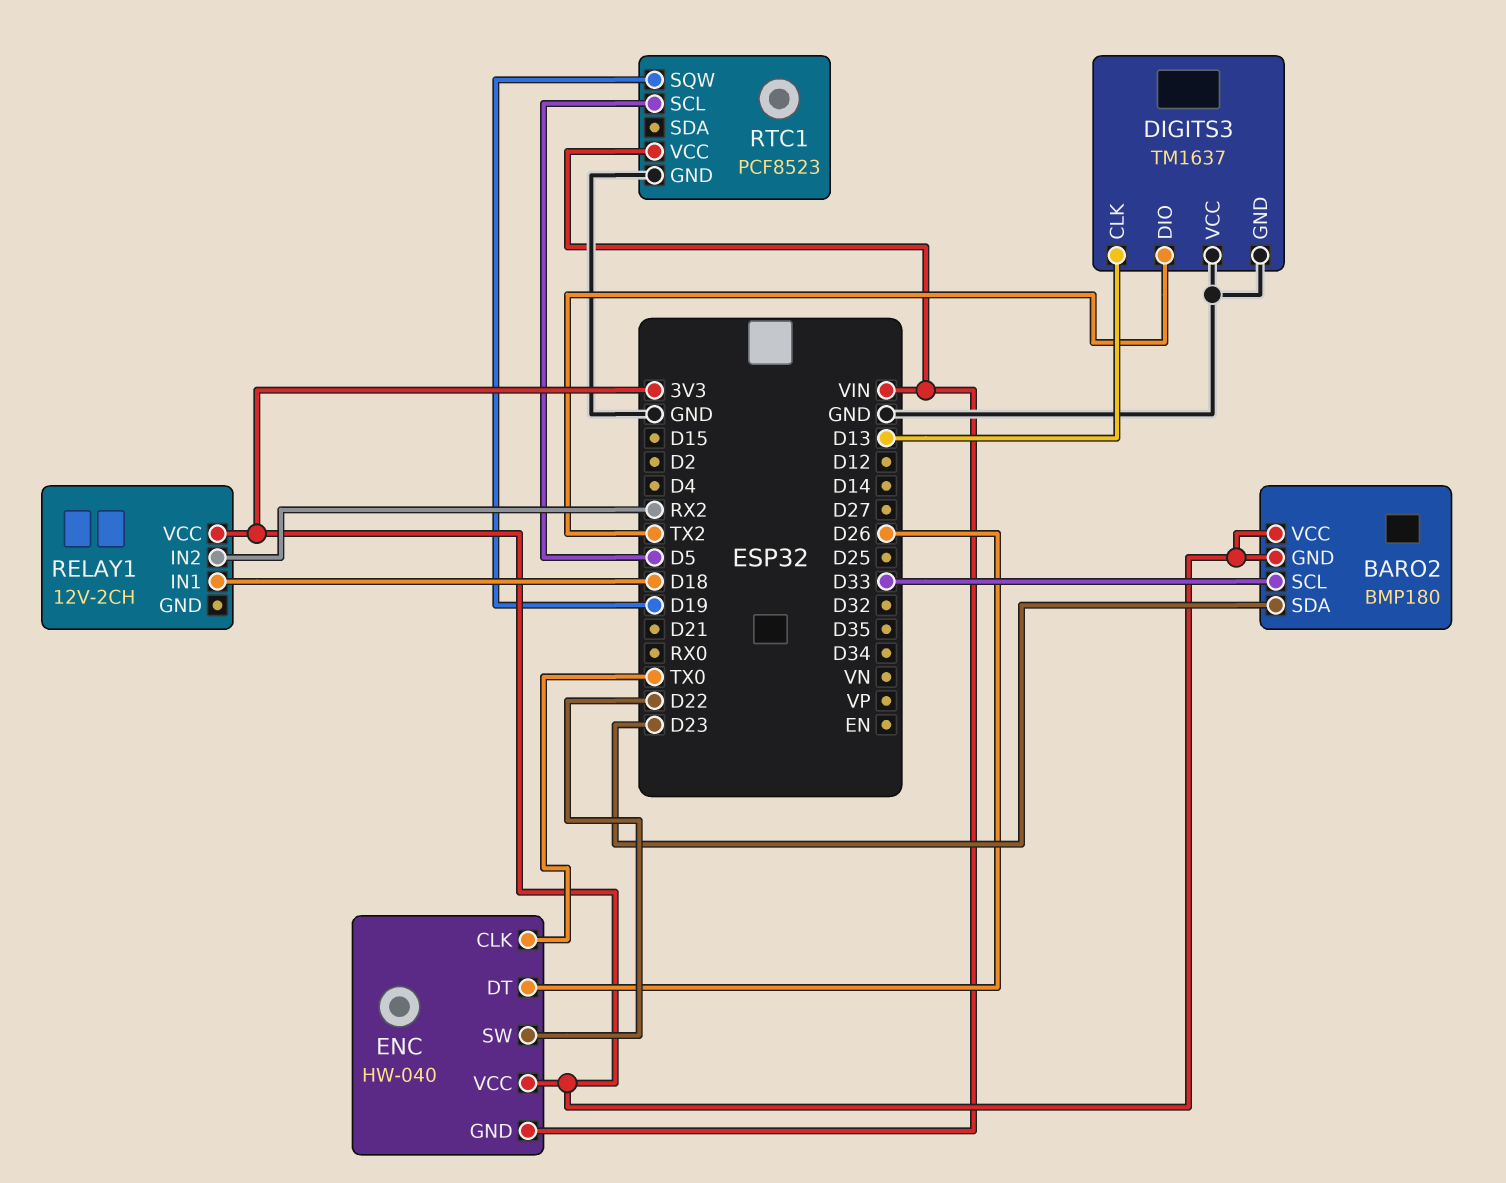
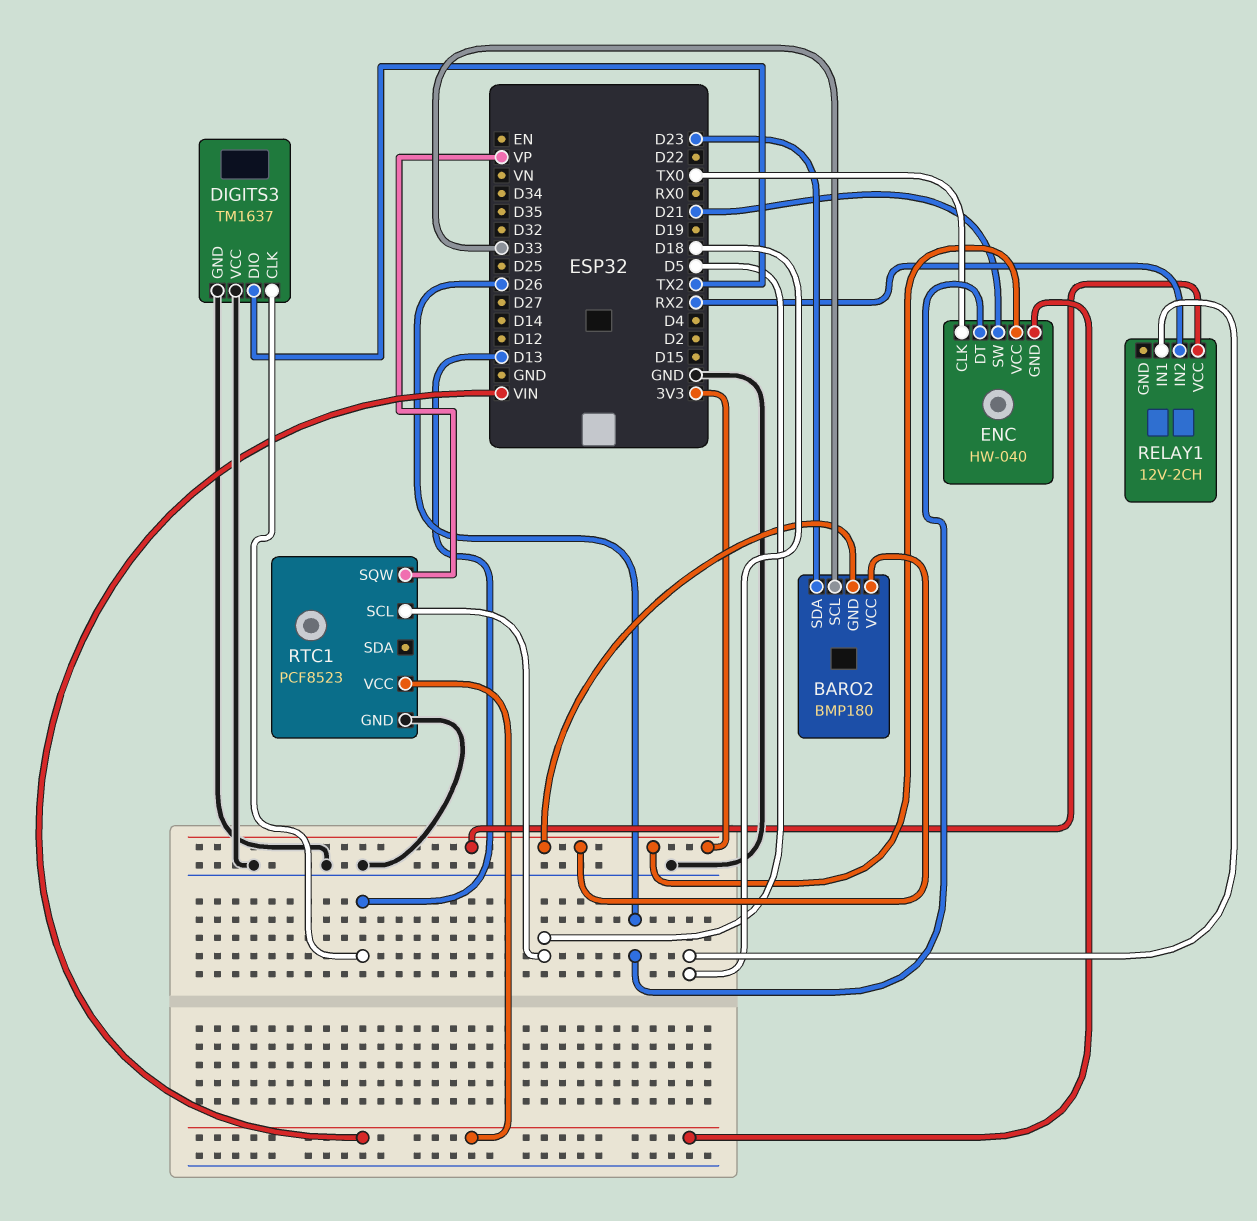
ENC pin SW: D22 -> D21
RTC1 pin SQW: D19 -> VP

